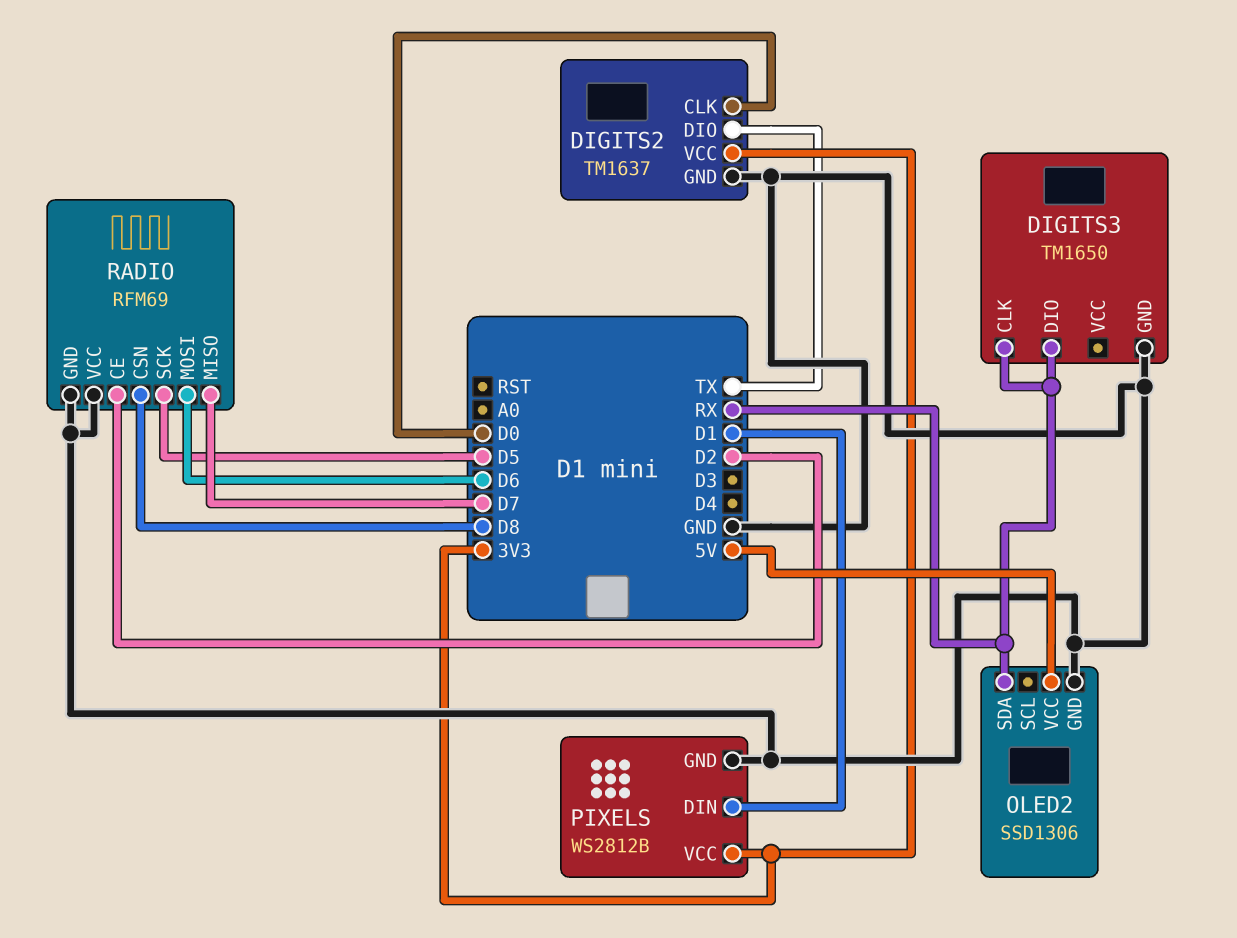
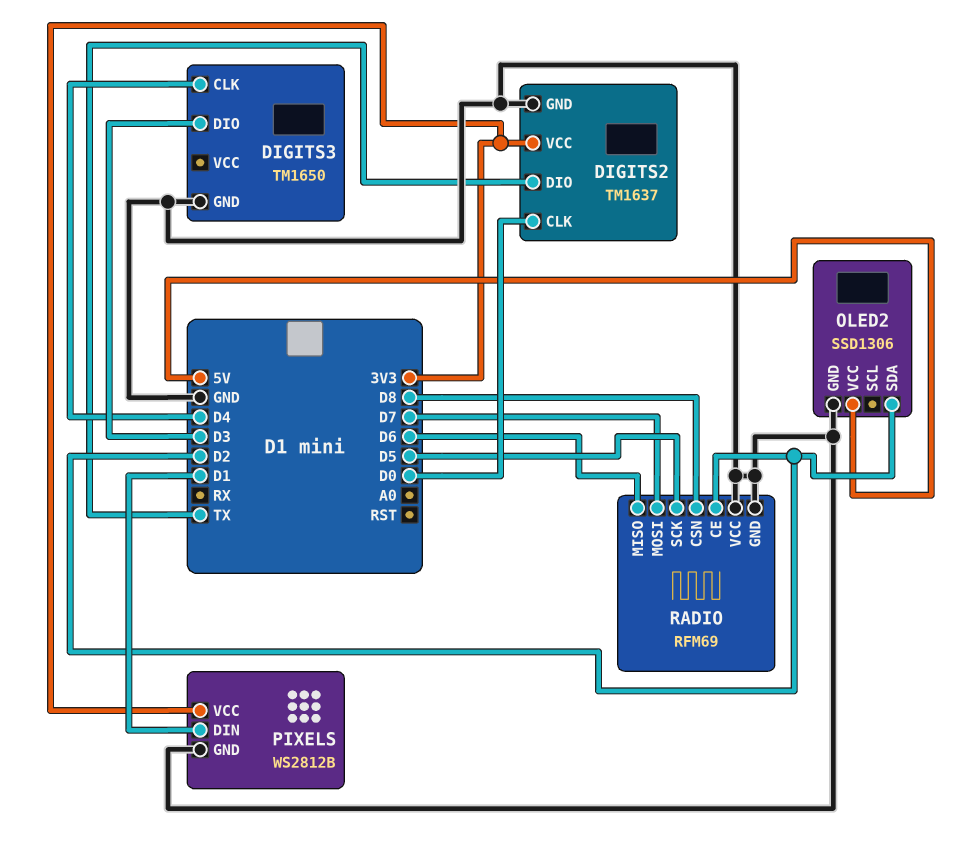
DIGITS3 pin CLK: RX -> D4
DIGITS3 pin DIO: RX -> D3
OLED2 pin SDA: RX -> D2
RADIO pin MISO: D7 -> D6
RADIO pin MOSI: D6 -> D7

